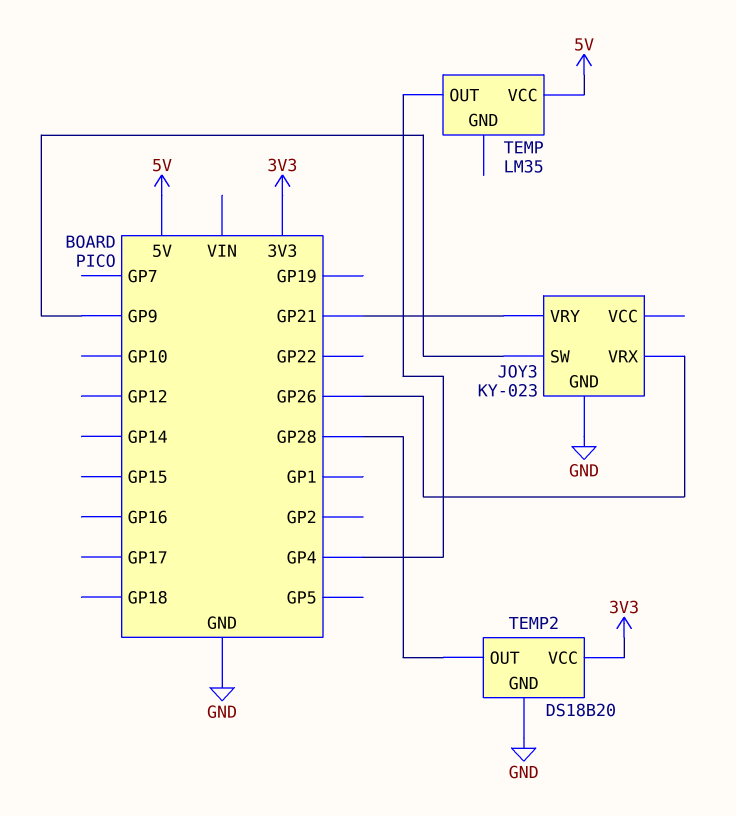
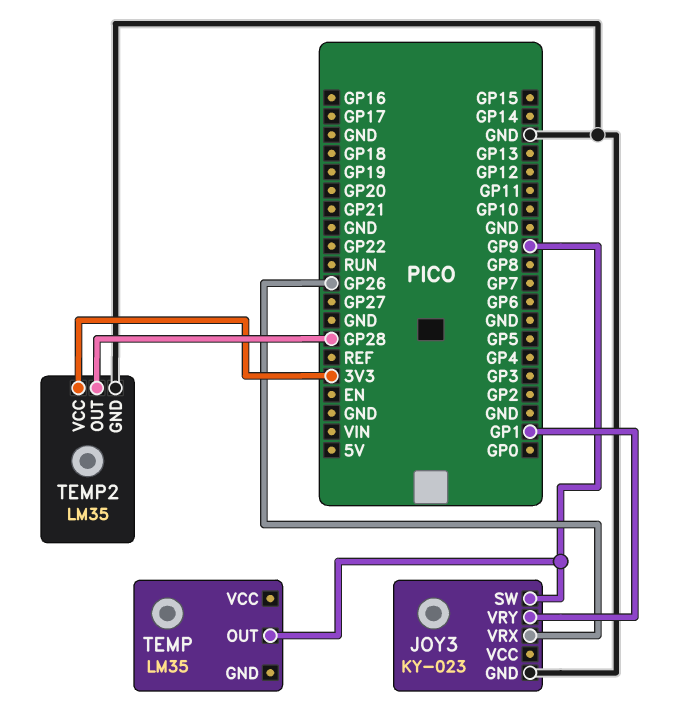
JOY3 pin VRY: GP21 -> GP1
TEMP pin OUT: GP4 -> GP9
TEMP pin VCC: 5V -> none
TEMP2: DS18B20 -> LM35

